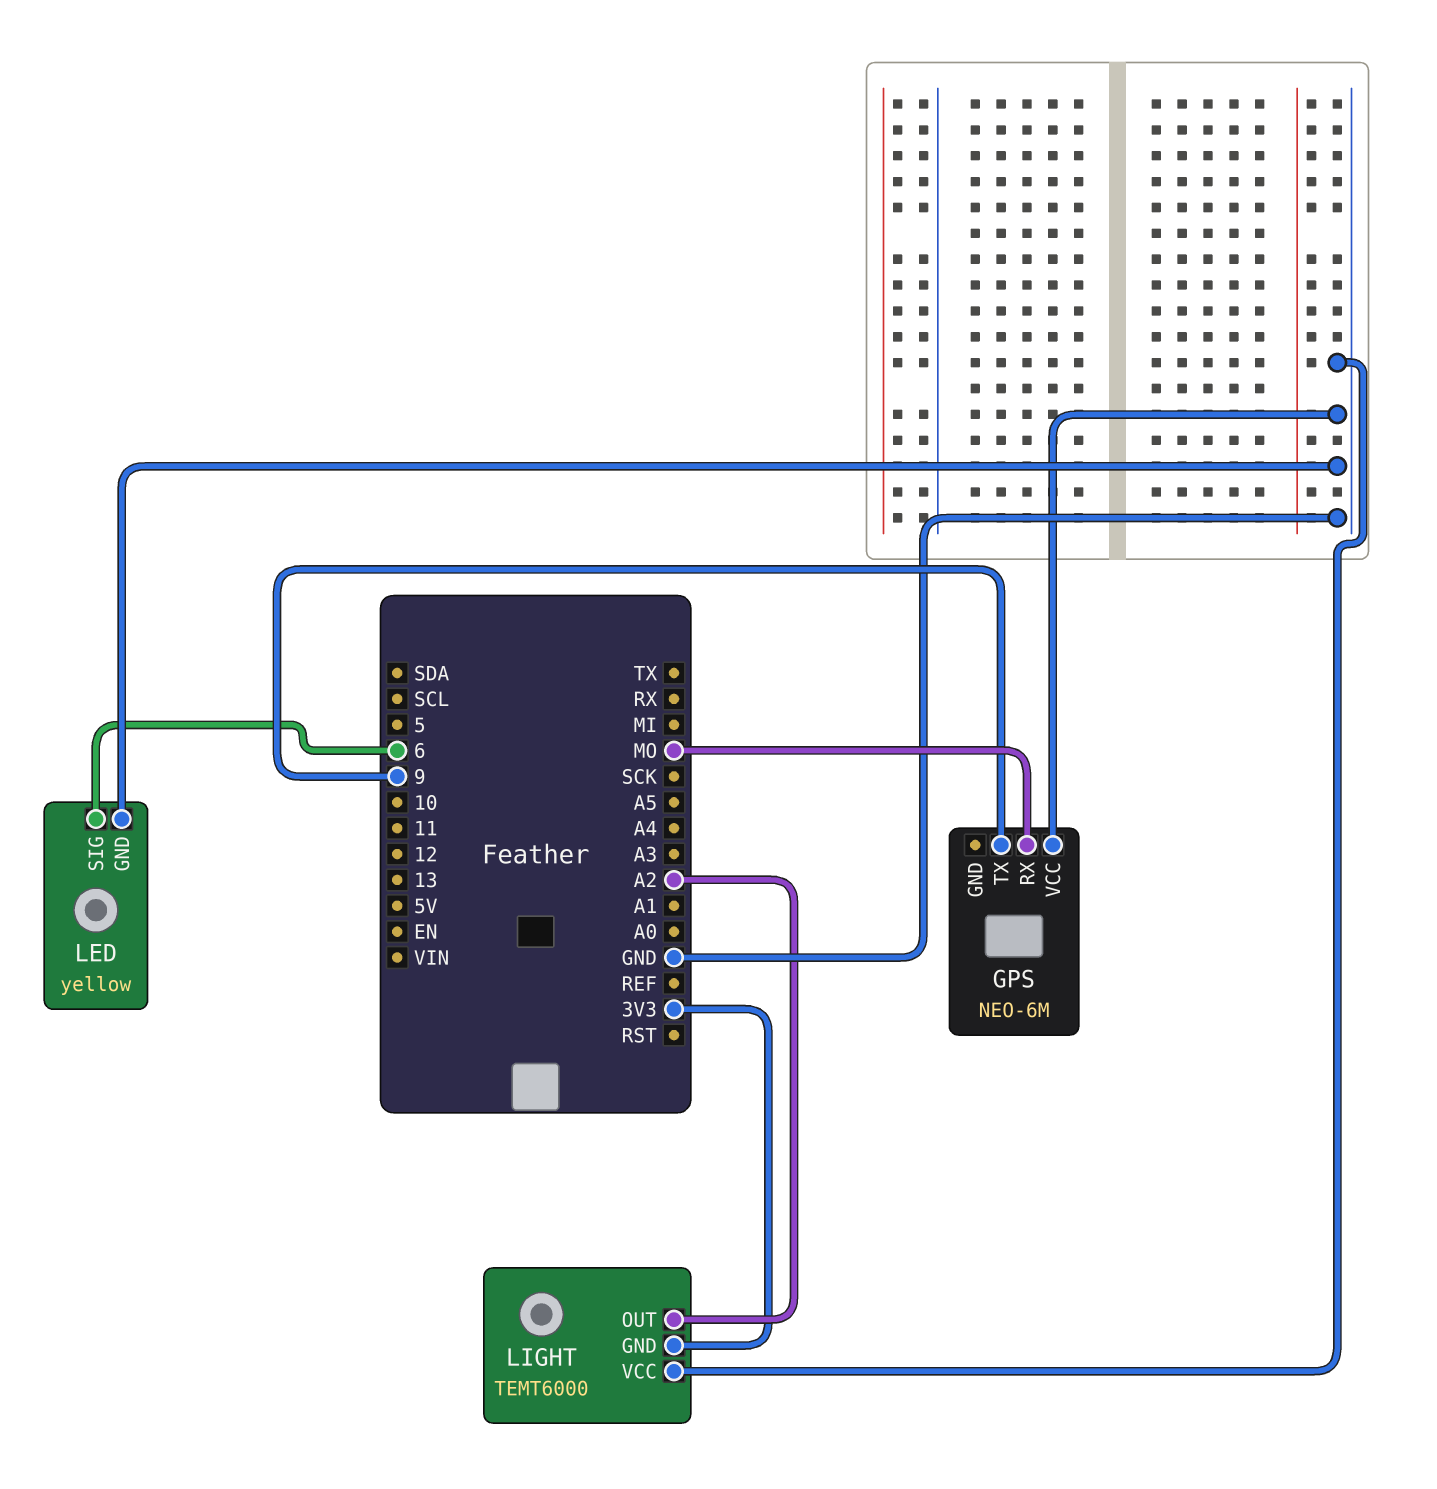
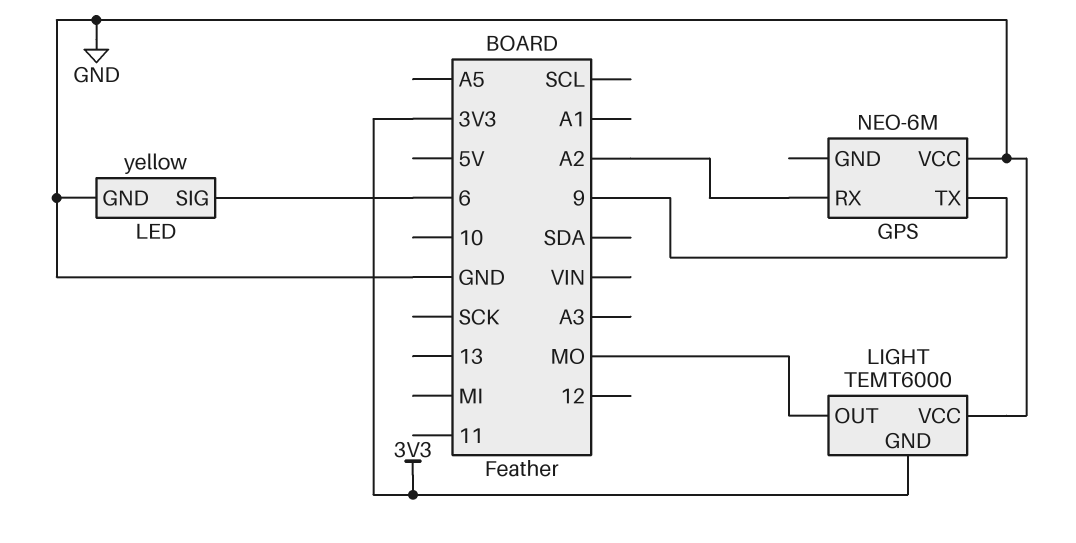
GPS pin RX: MO -> A2
LIGHT pin OUT: A2 -> MO

